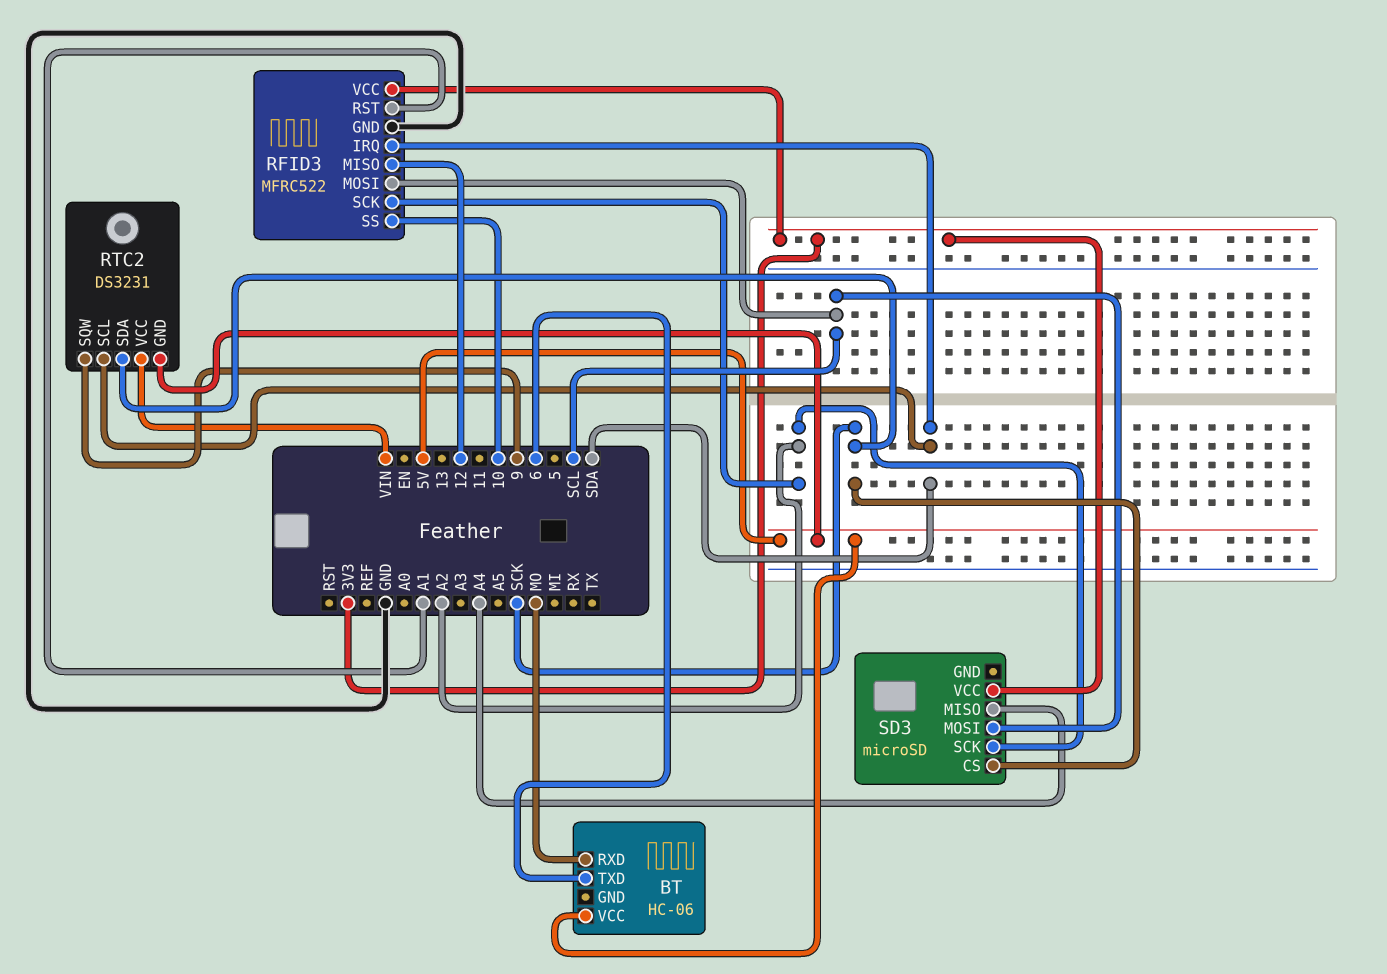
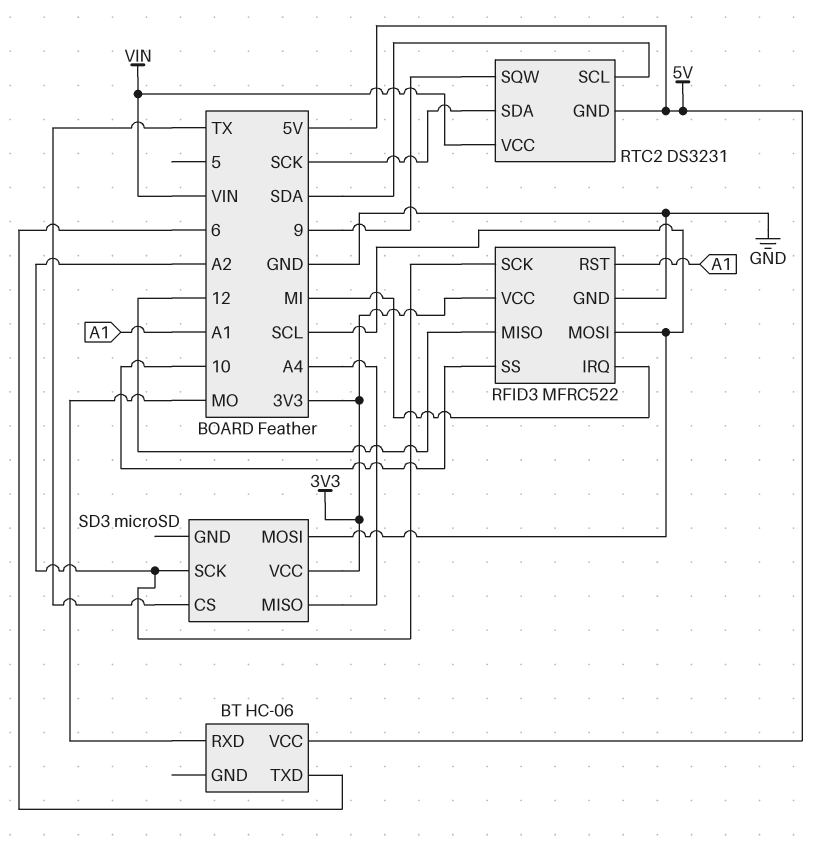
RFID3 pin IRQ: SDA -> MI
SD3 pin CS: SCK -> TX

